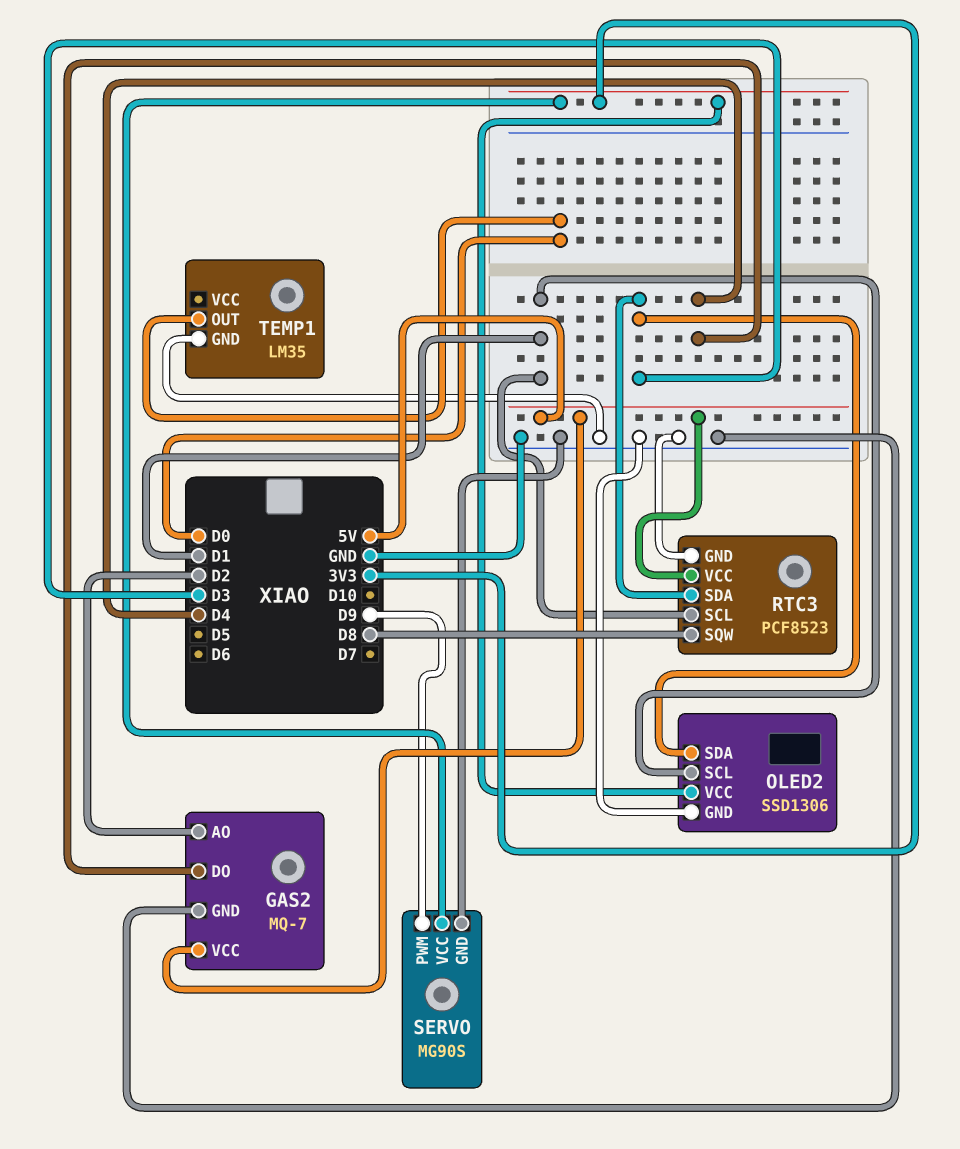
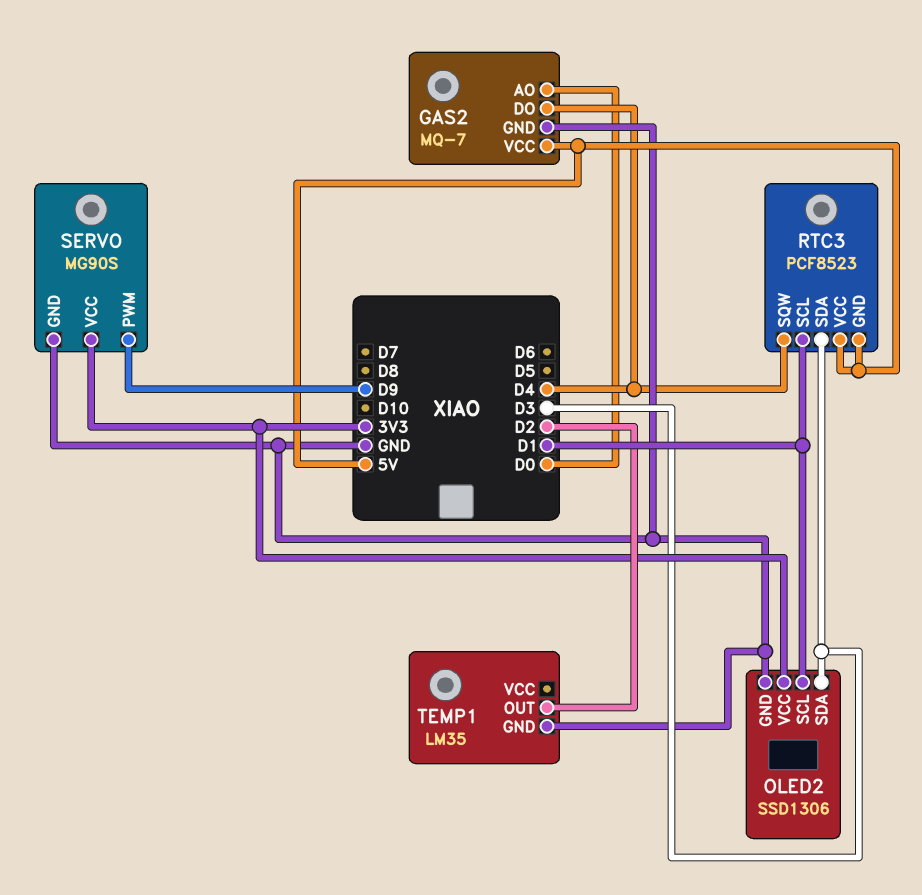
GAS2 pin AO: D2 -> D0
RTC3 pin GND: GND -> 5V
RTC3 pin SQW: D8 -> D4
TEMP1 pin OUT: D0 -> D2

